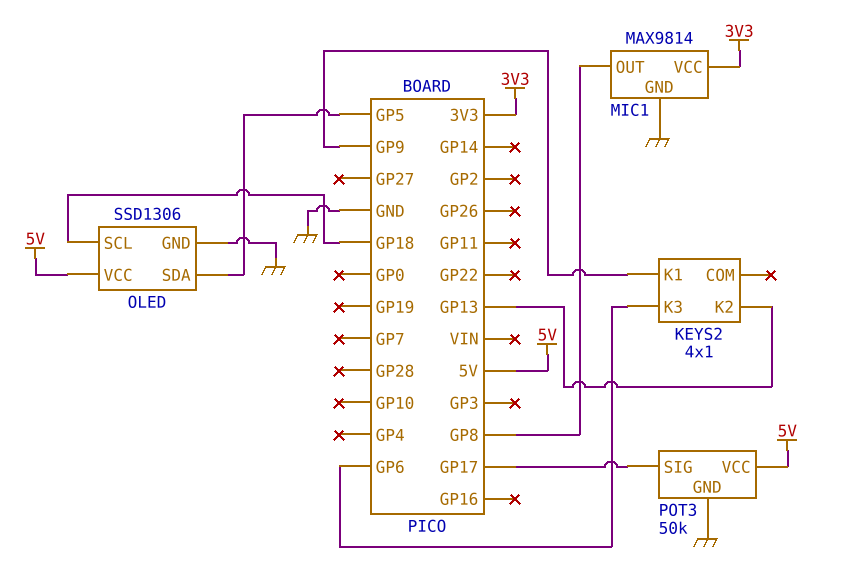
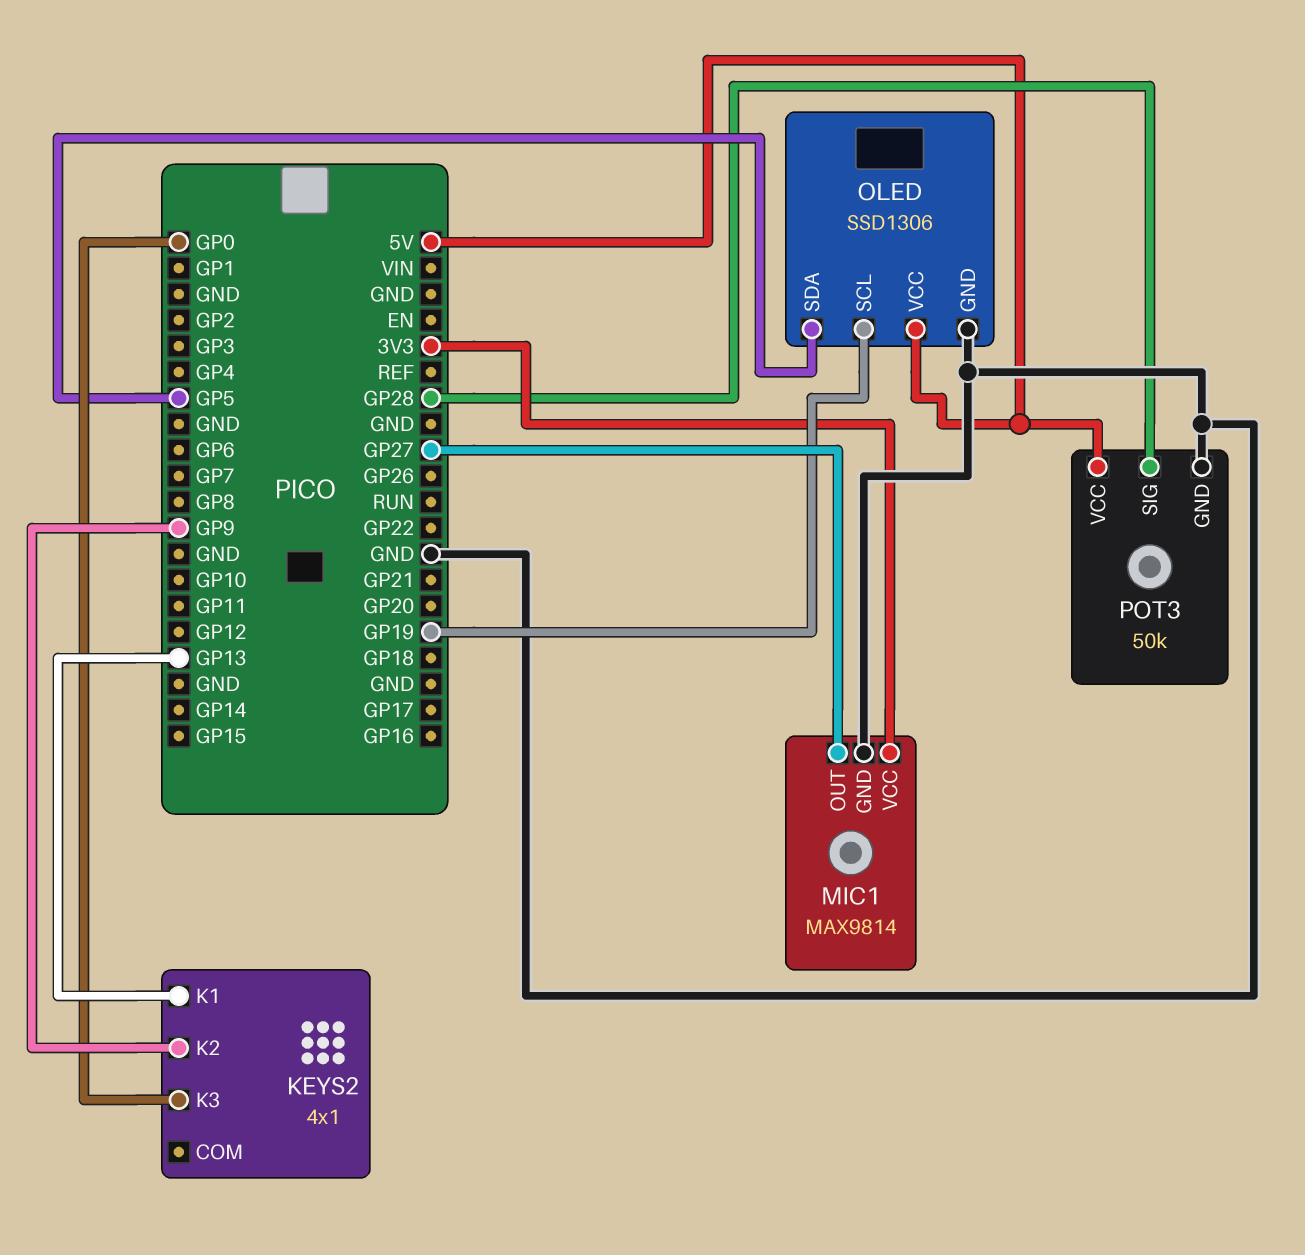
KEYS2 pin K1: GP9 -> GP13
KEYS2 pin K2: GP13 -> GP9
KEYS2 pin K3: GP6 -> GP0
MIC1 pin OUT: GP8 -> GP27
OLED pin SCL: GP18 -> GP19
POT3 pin SIG: GP17 -> GP28

